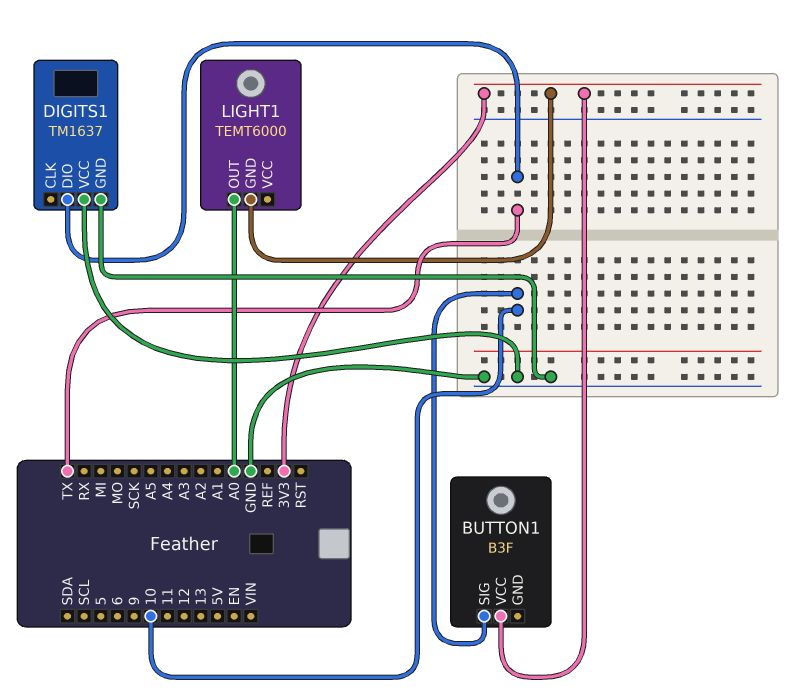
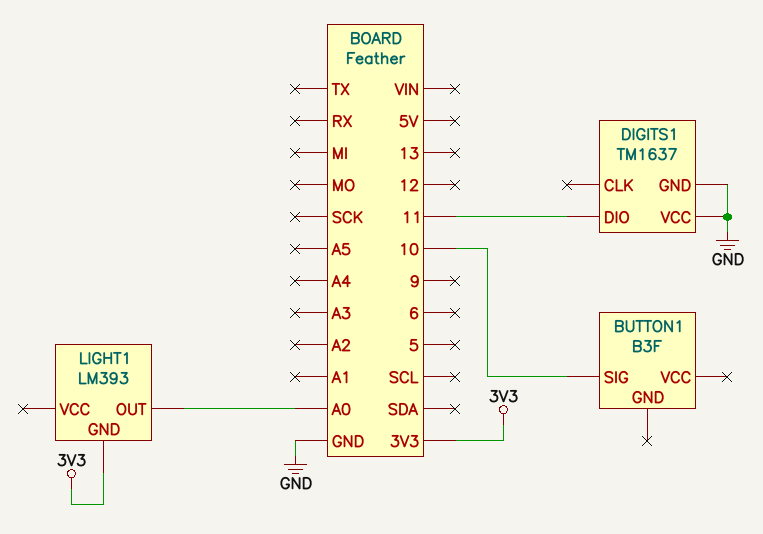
BUTTON1 pin VCC: 3V3 -> none
DIGITS1 pin DIO: TX -> 11
LIGHT1: TEMT6000 -> LM393

